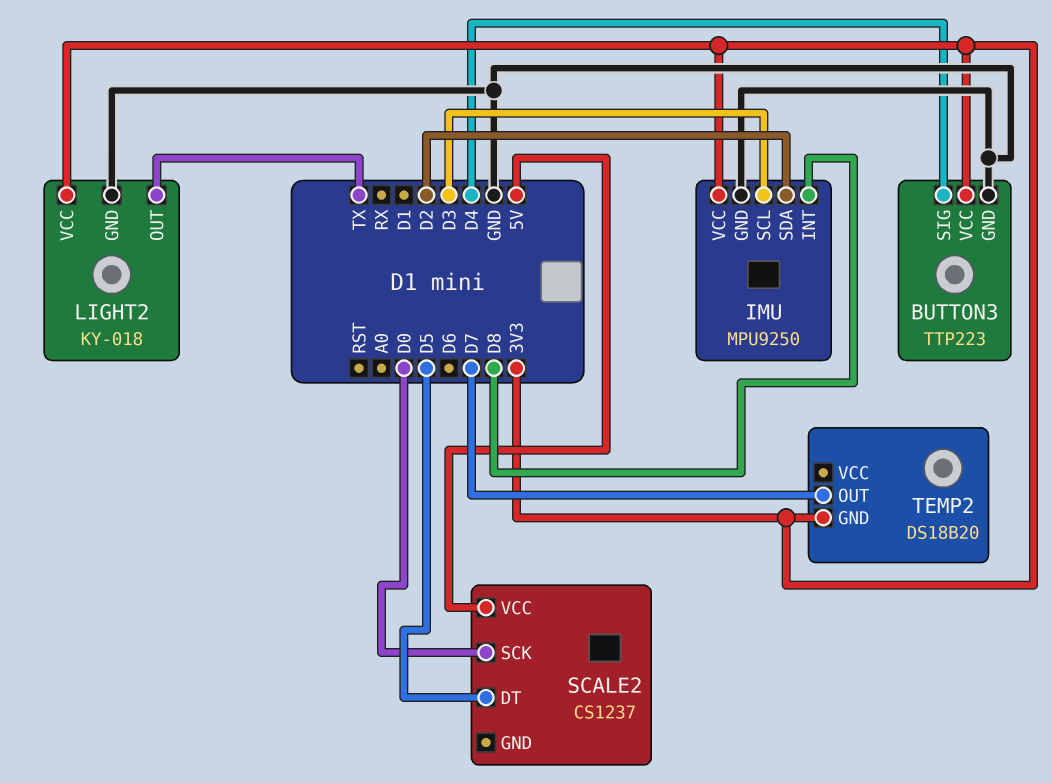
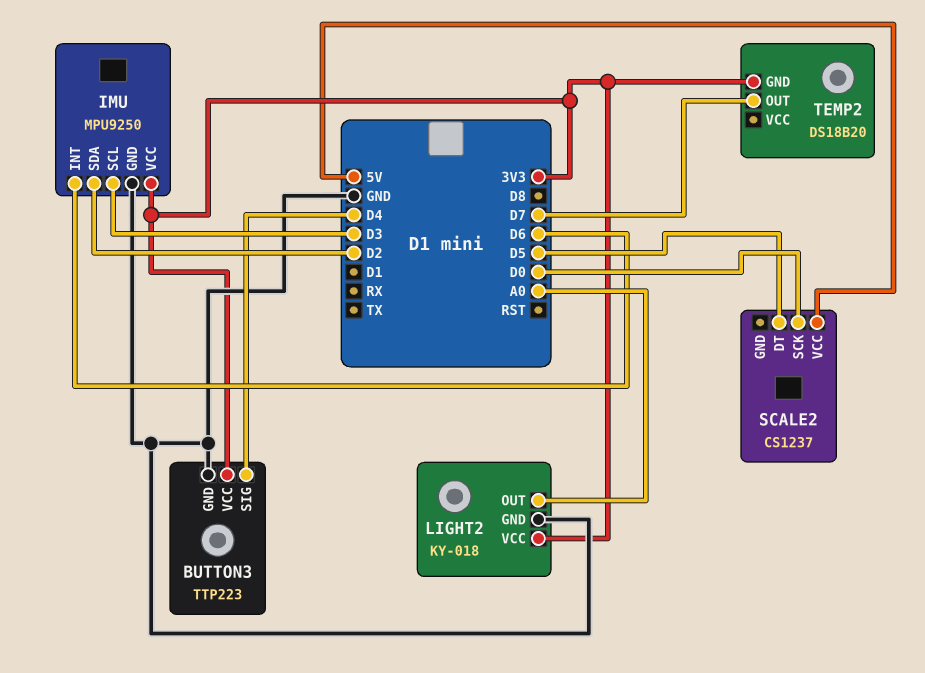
IMU pin INT: D8 -> D6
LIGHT2 pin OUT: TX -> A0

